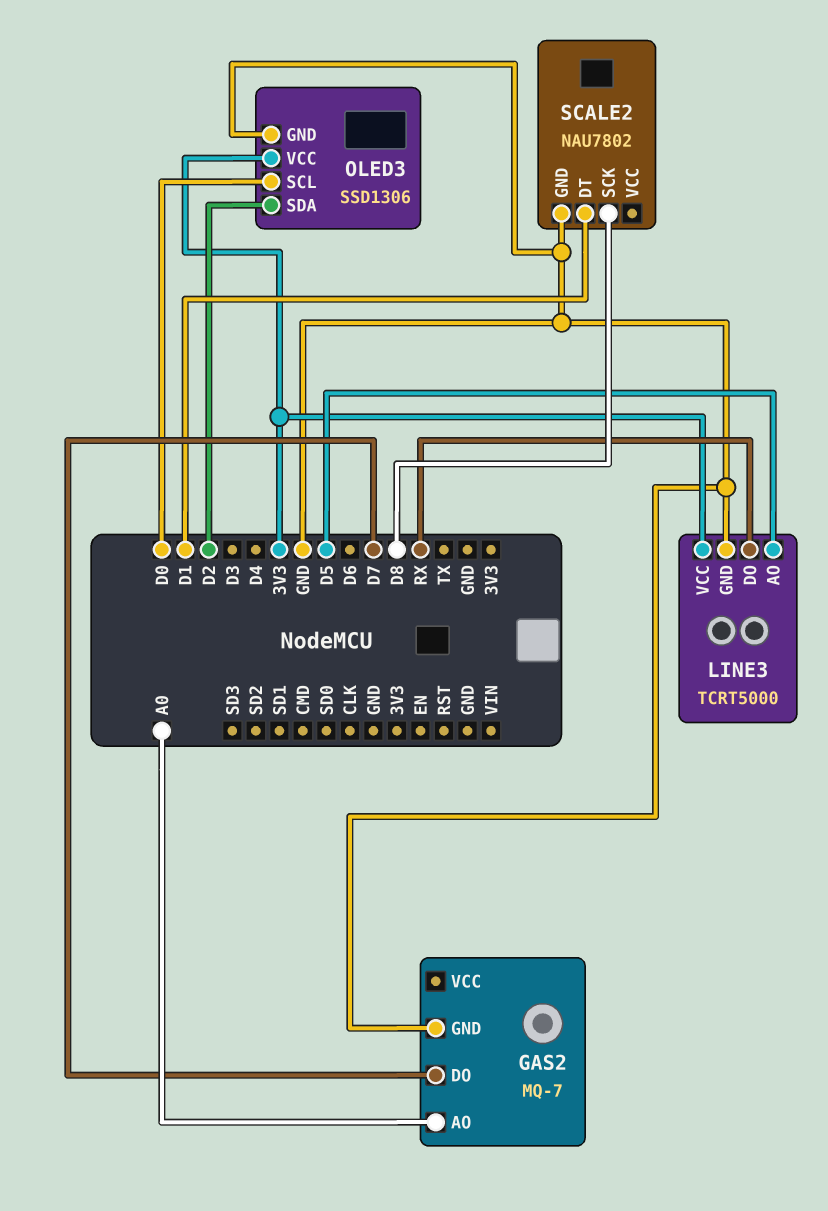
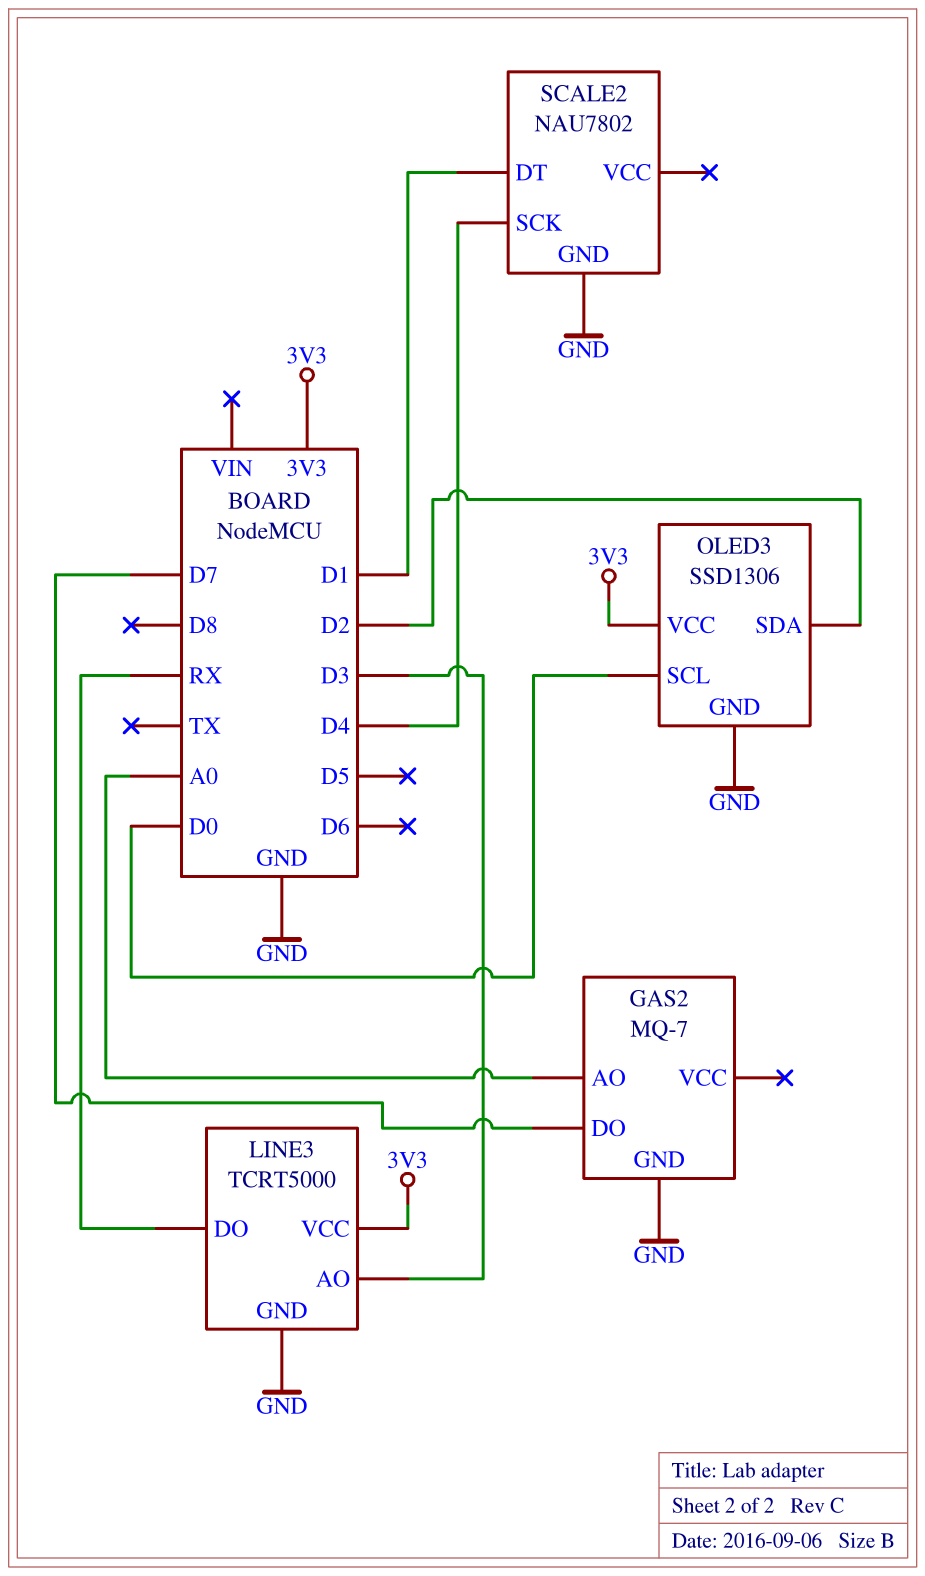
LINE3 pin AO: D5 -> D3
SCALE2 pin SCK: D8 -> D4

